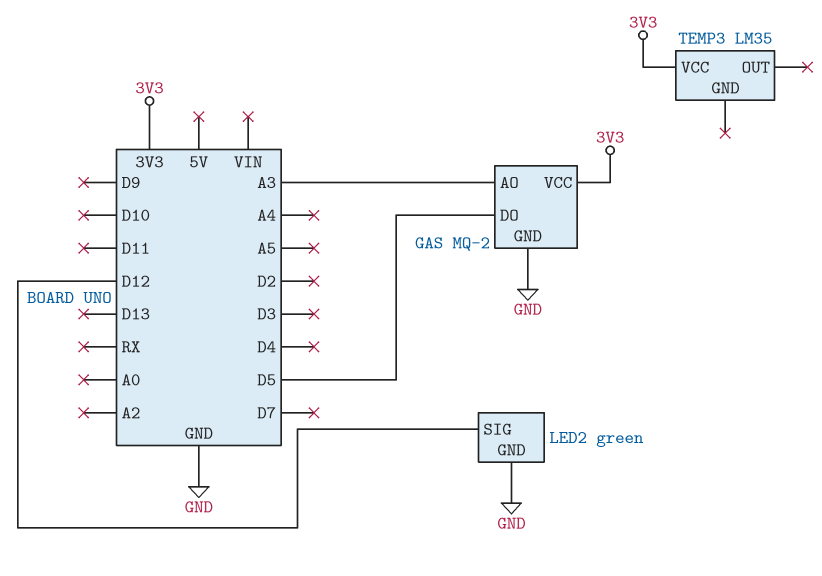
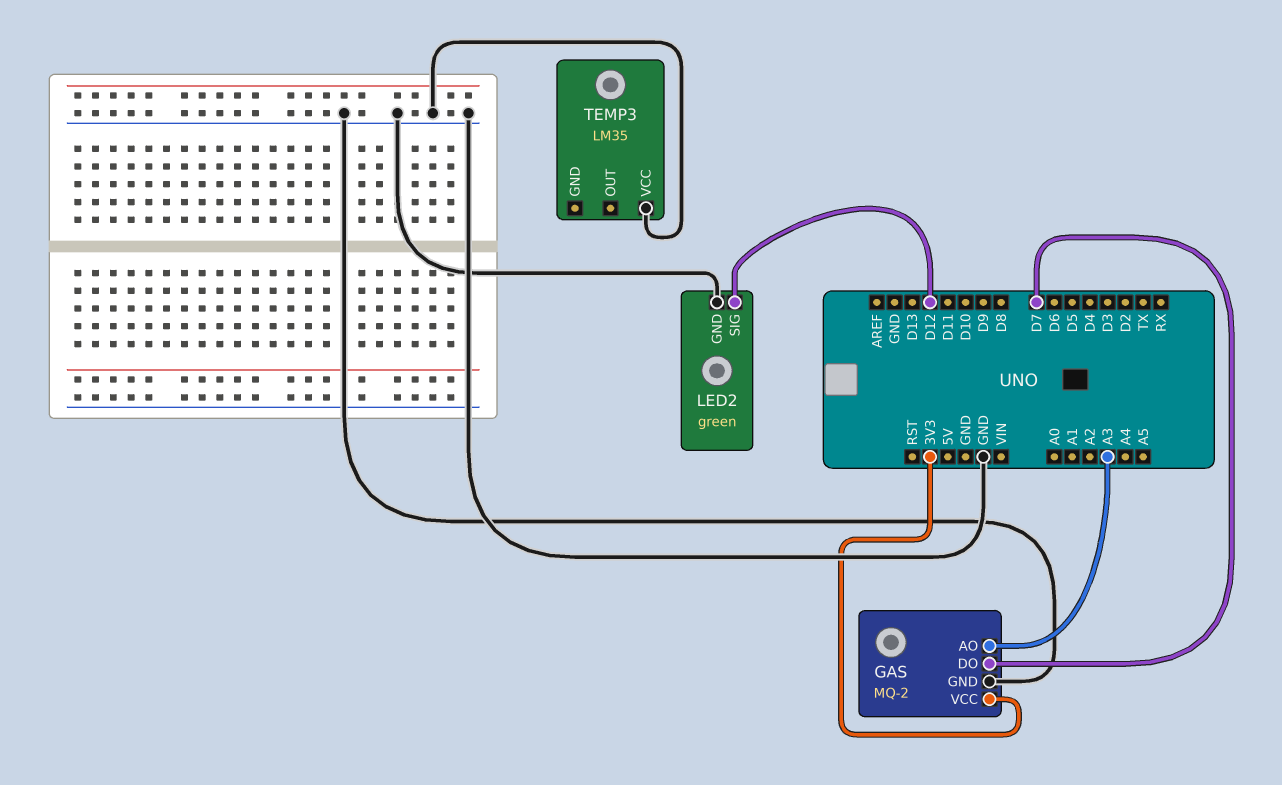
GAS pin DO: D5 -> D7
TEMP3 pin VCC: 3V3 -> GND

